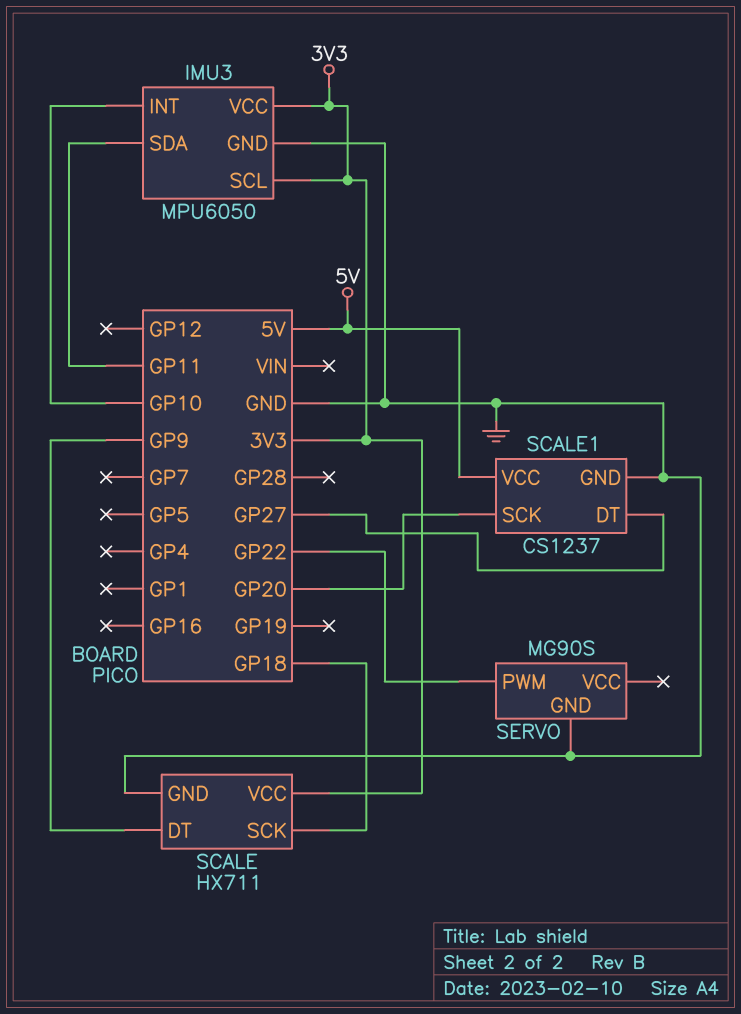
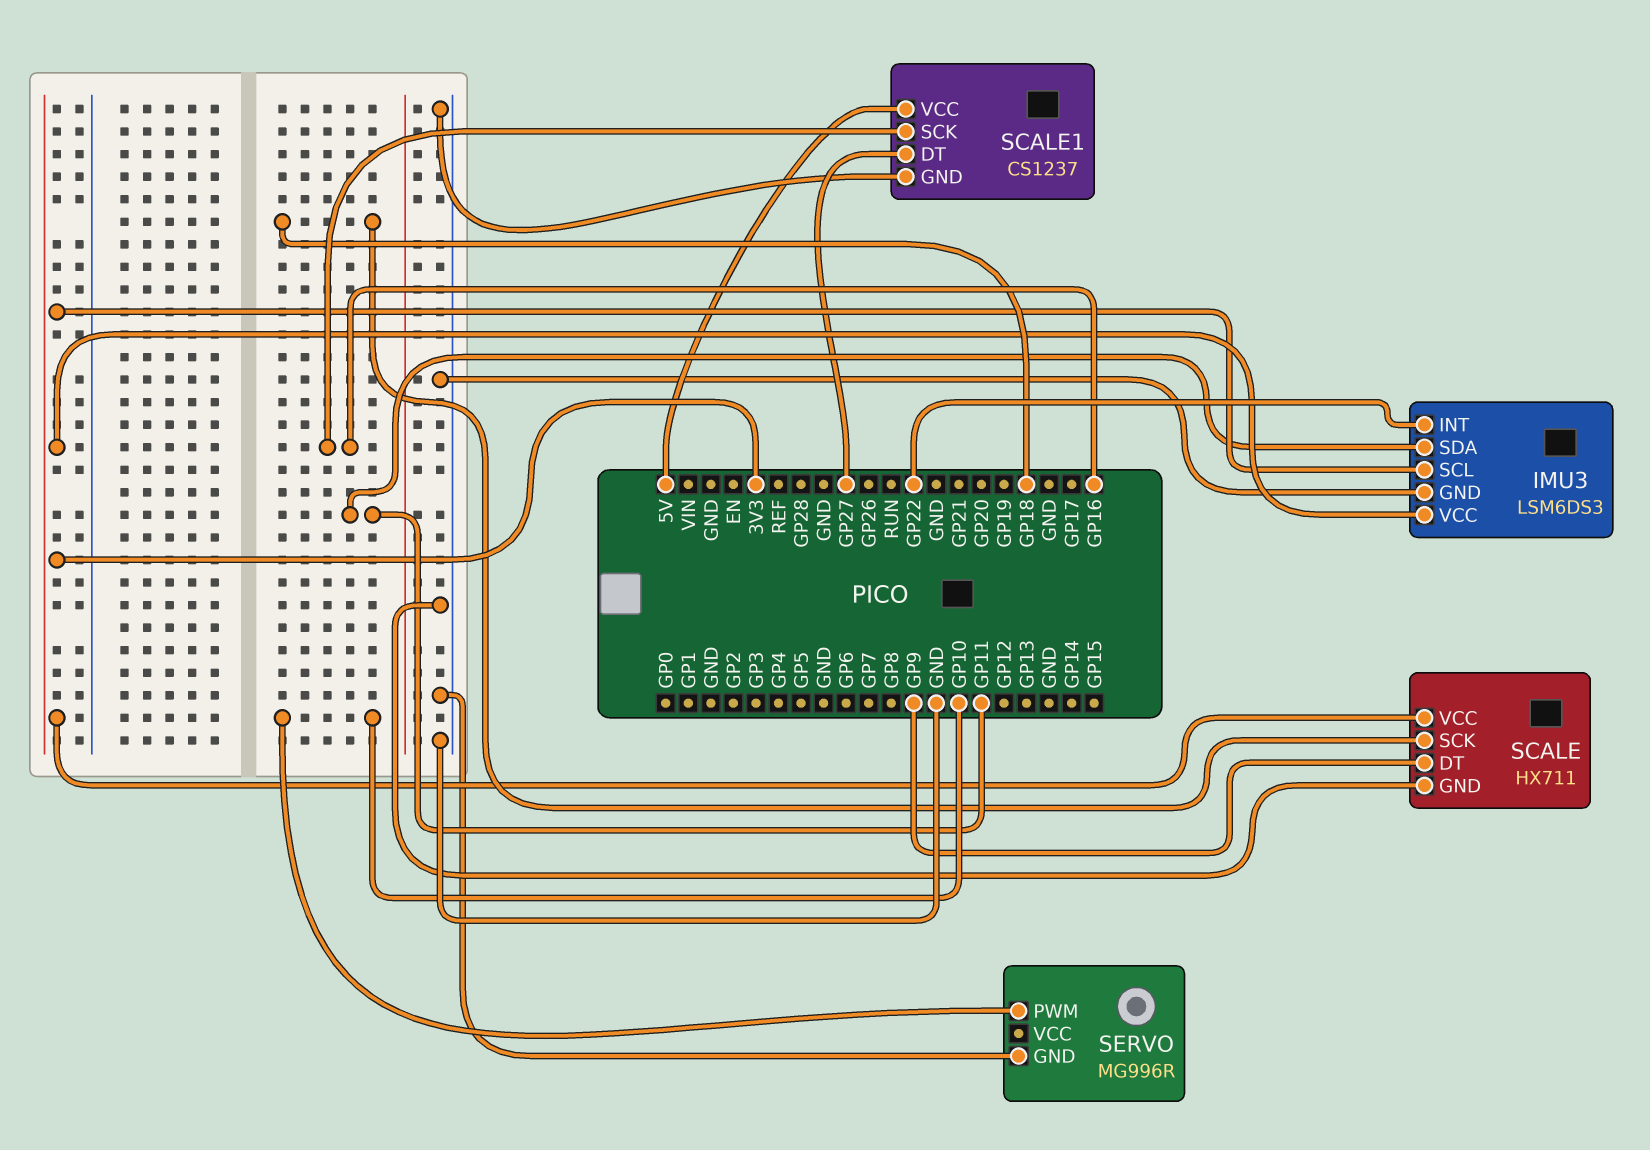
IMU3: MPU6050 -> LSM6DS3
IMU3 pin INT: GP10 -> GP22
SCALE1 pin SCK: GP20 -> GP16
SERVO: MG90S -> MG996R
SERVO pin PWM: GP22 -> GP10

